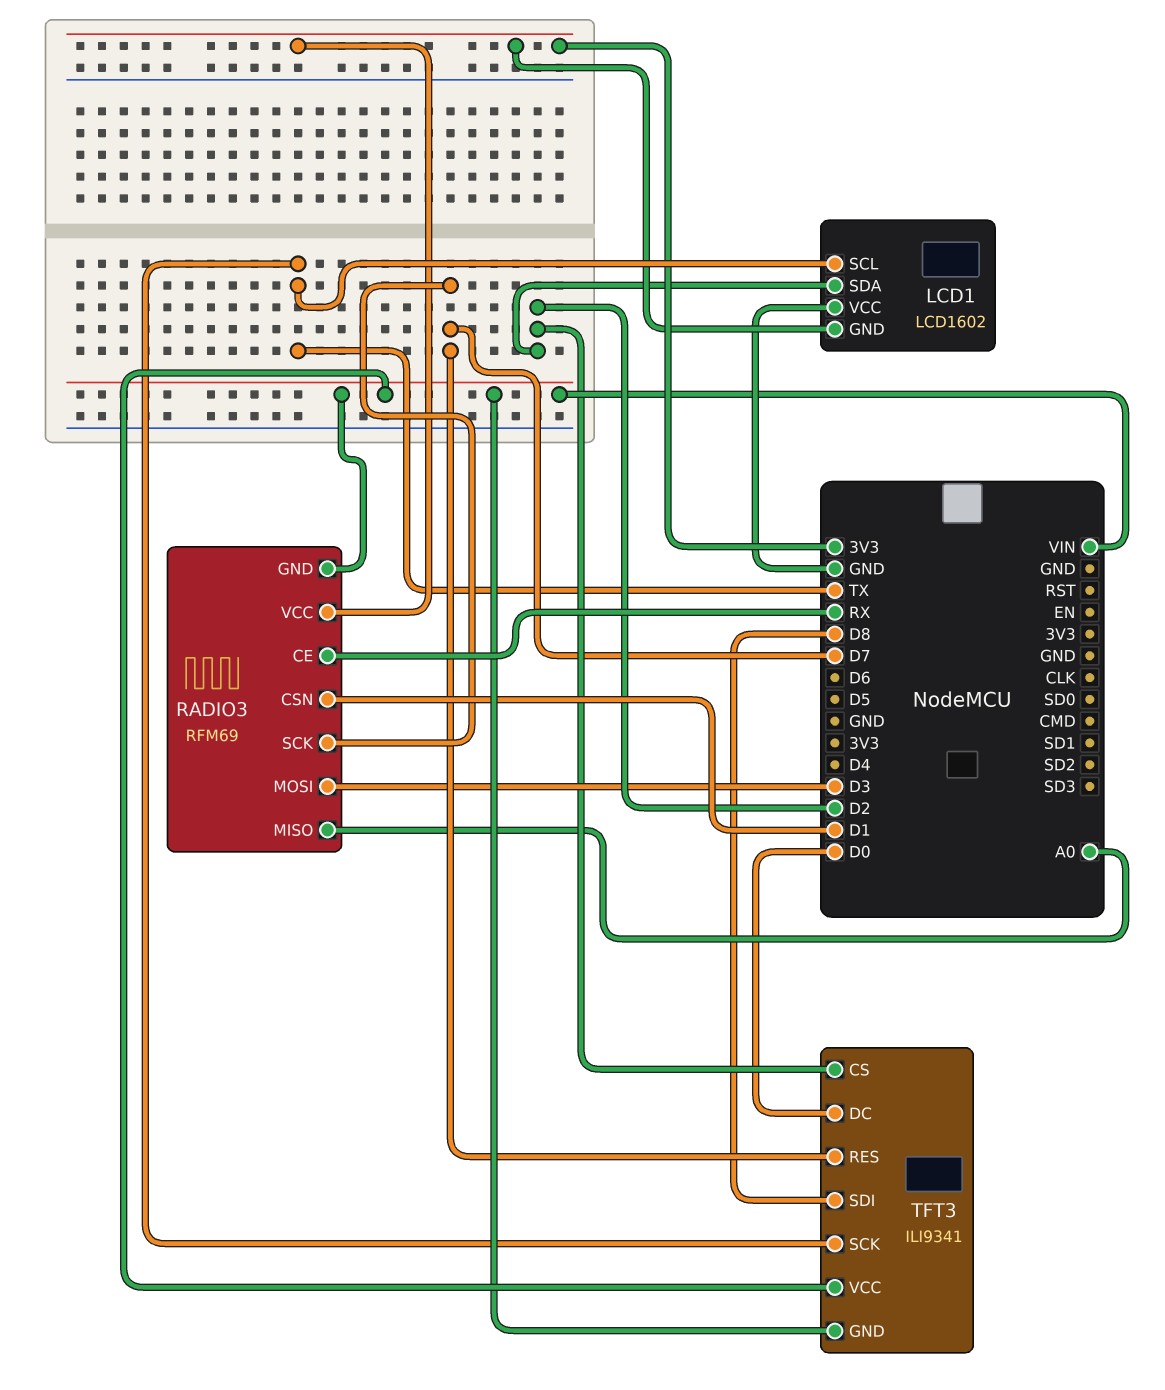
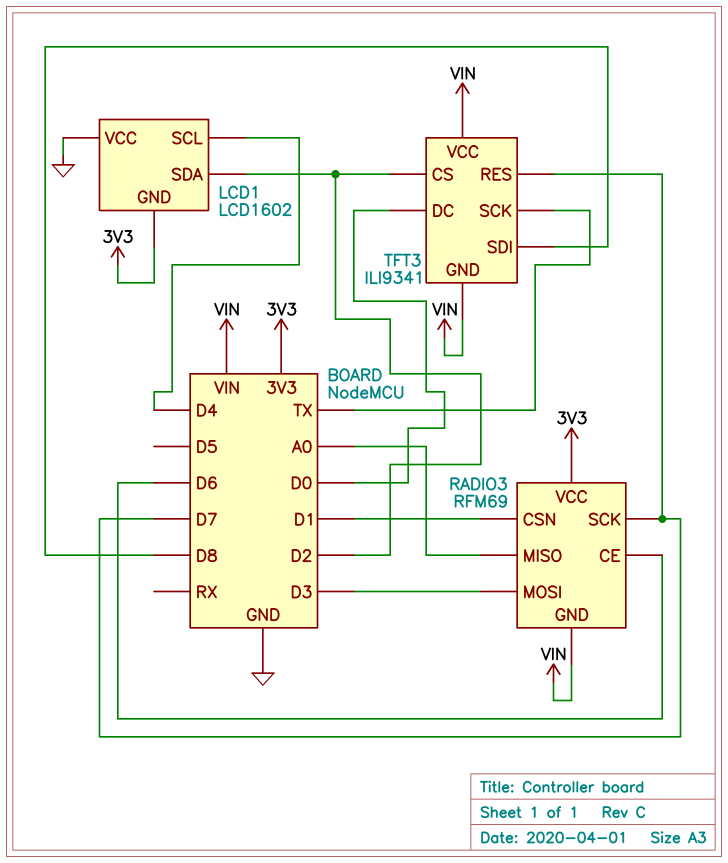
LCD1 pin SCL: TX -> D4
RADIO3 pin CE: RX -> D6

